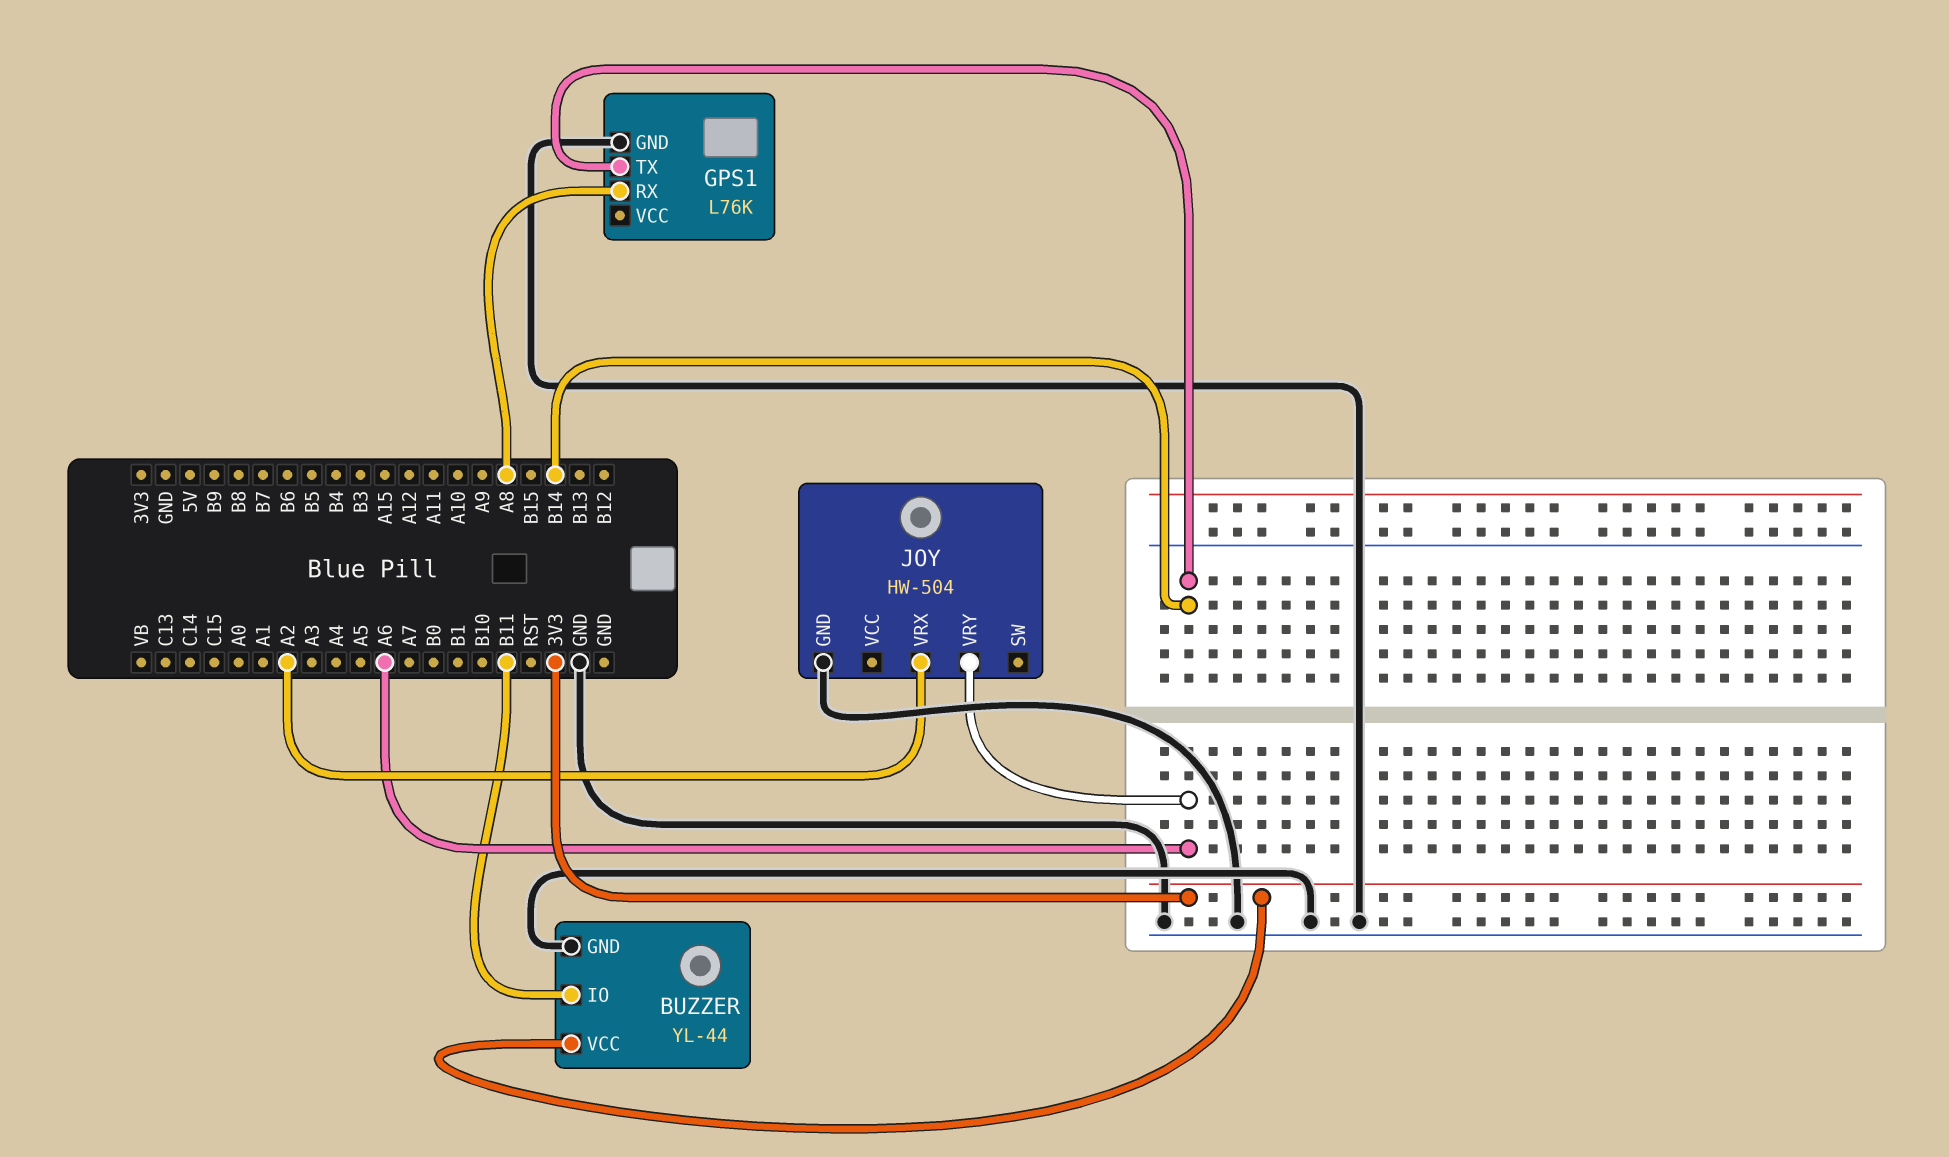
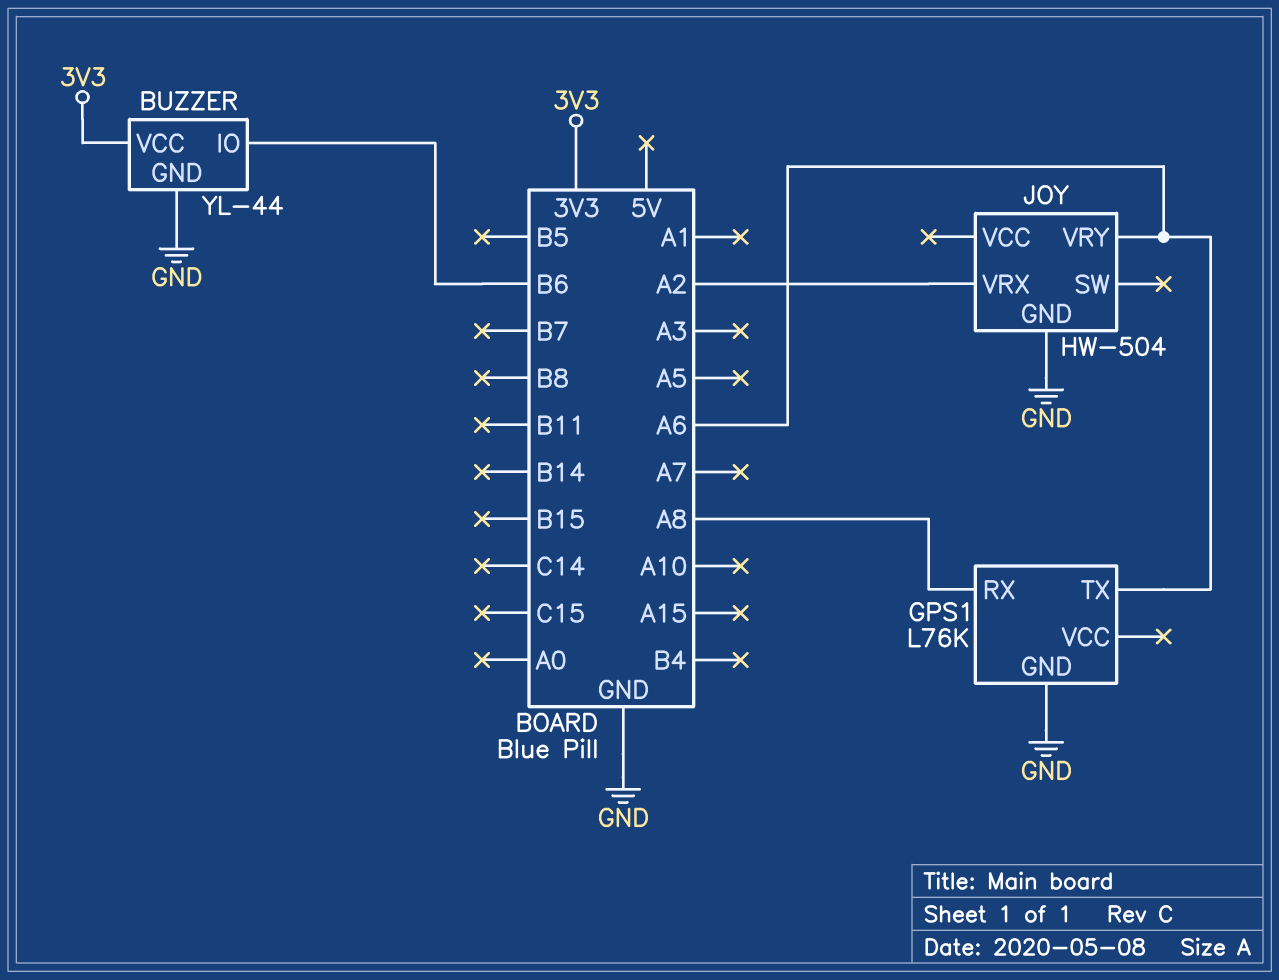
BUZZER pin IO: B11 -> B6
GPS1 pin TX: B14 -> A6

